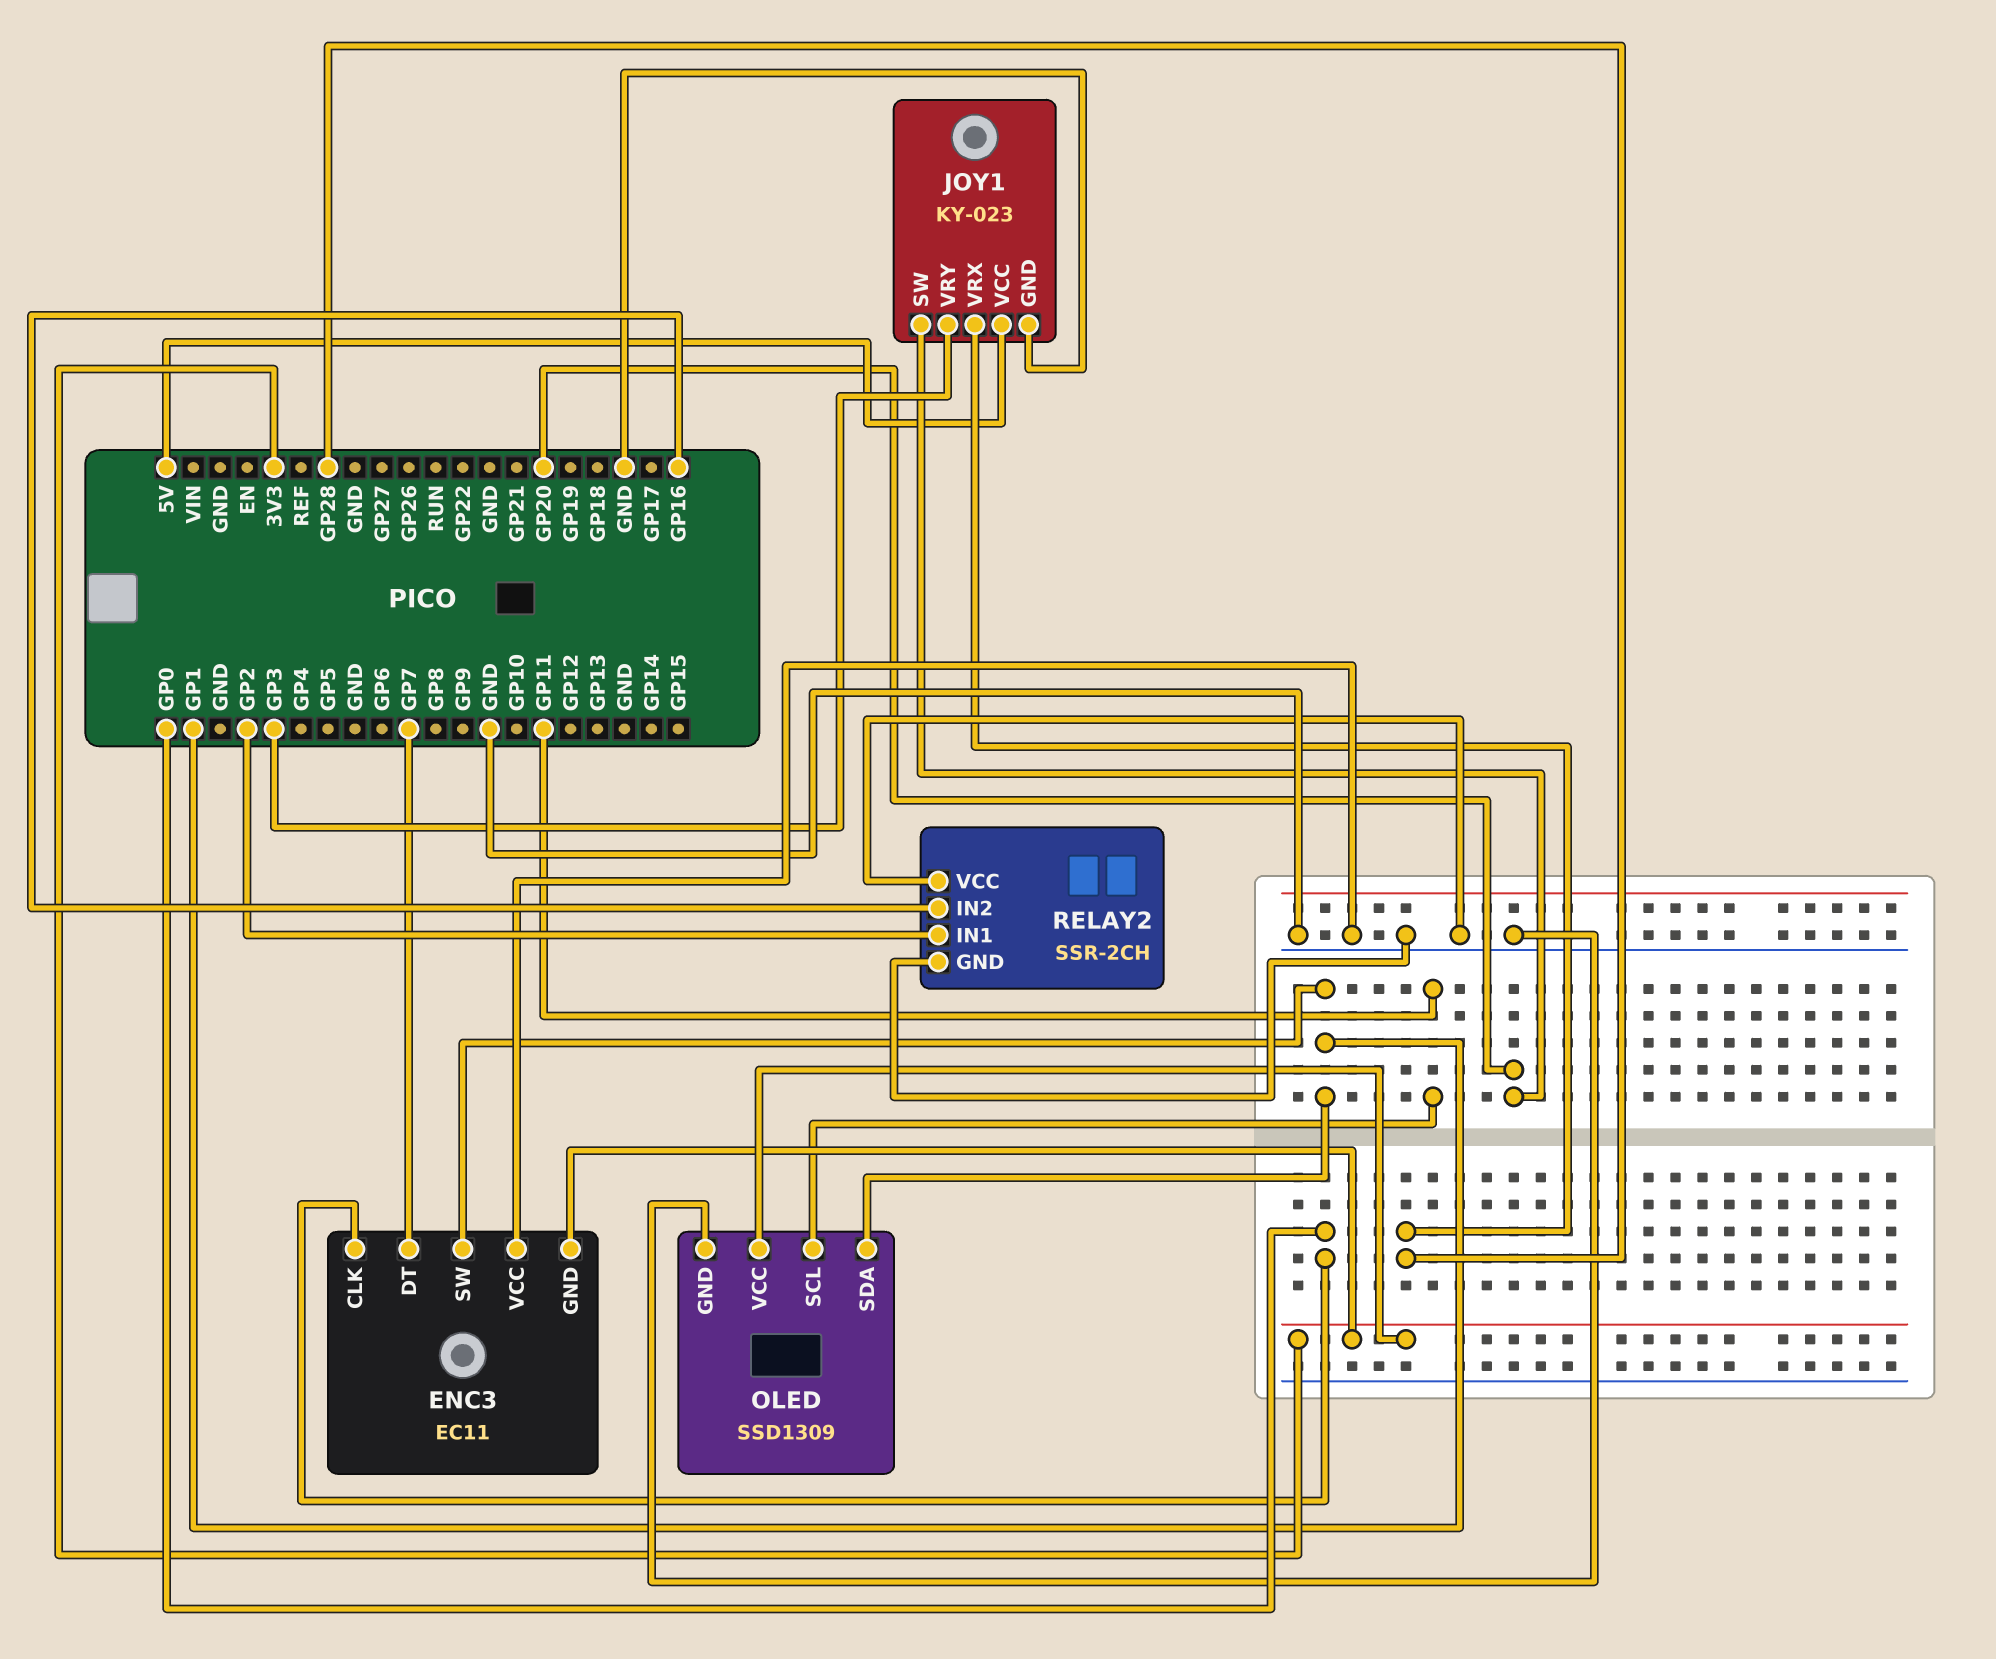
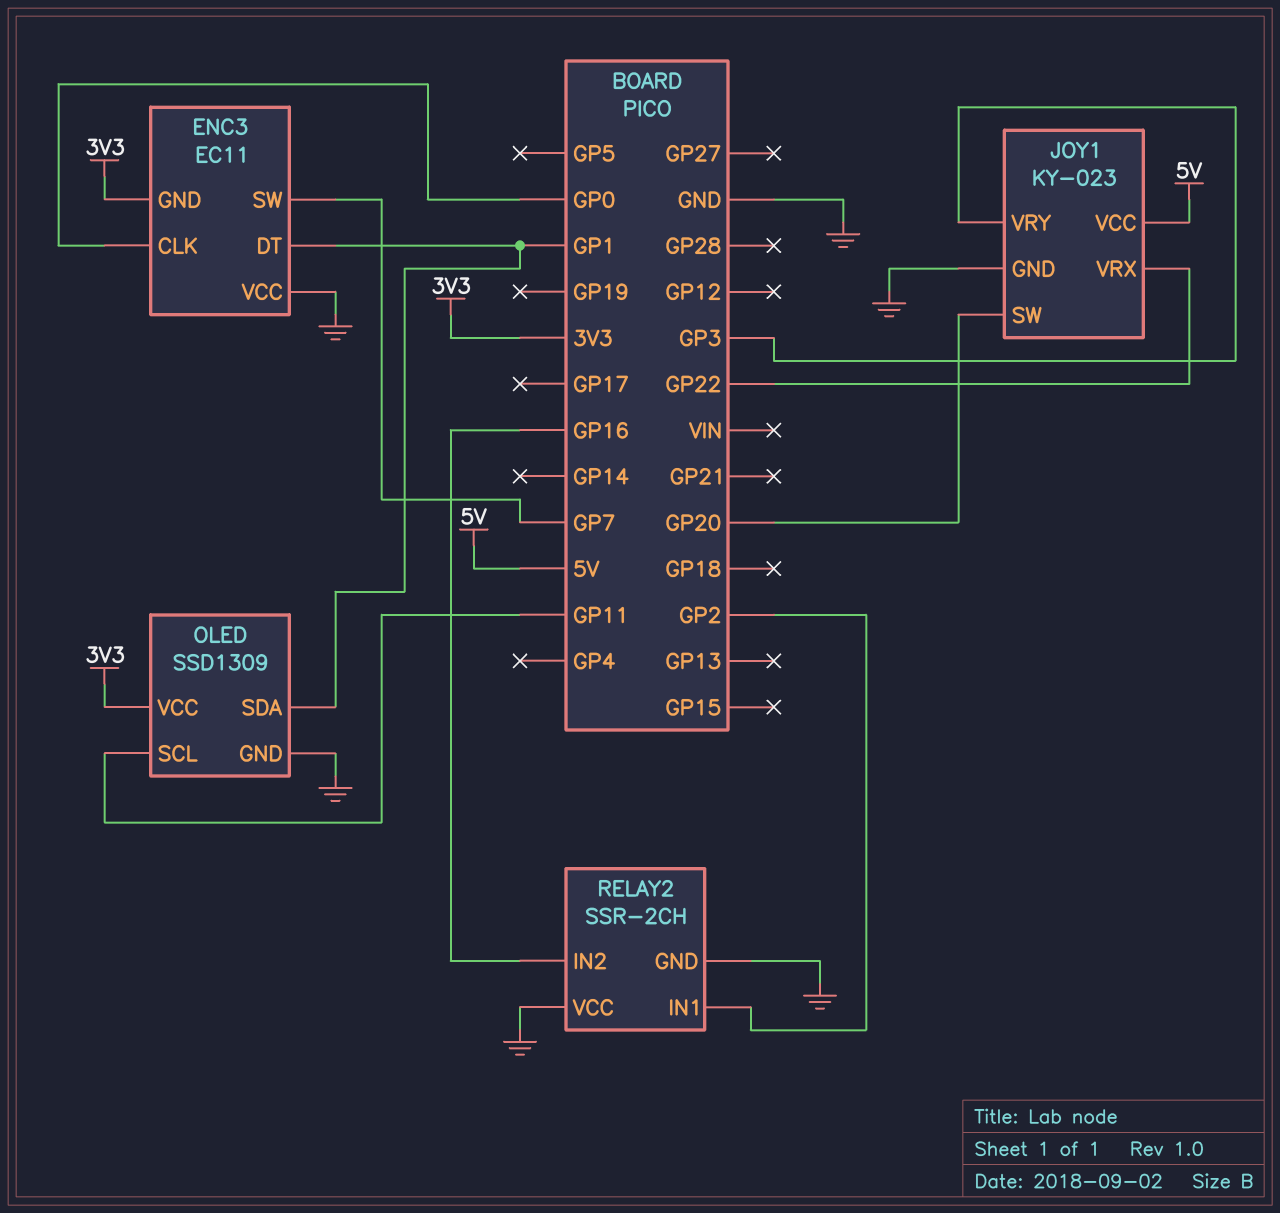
ENC3 pin DT: GP7 -> GP1
ENC3 pin SW: GP1 -> GP7
JOY1 pin VRX: GP28 -> GP22

